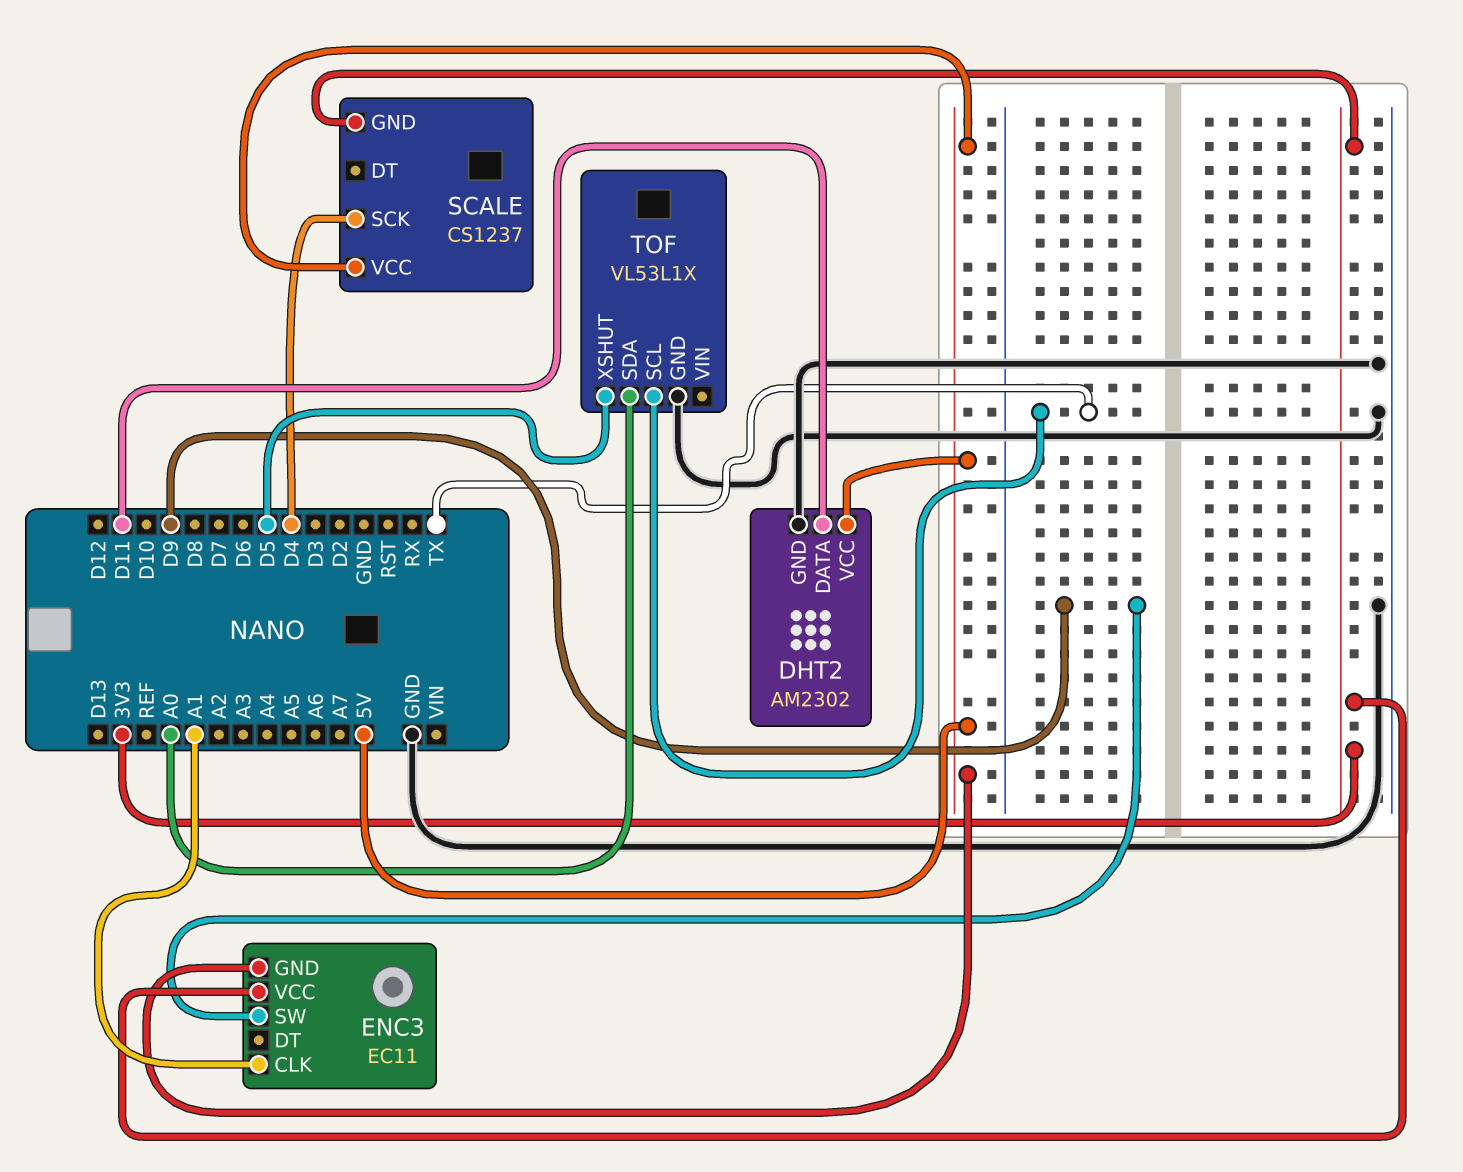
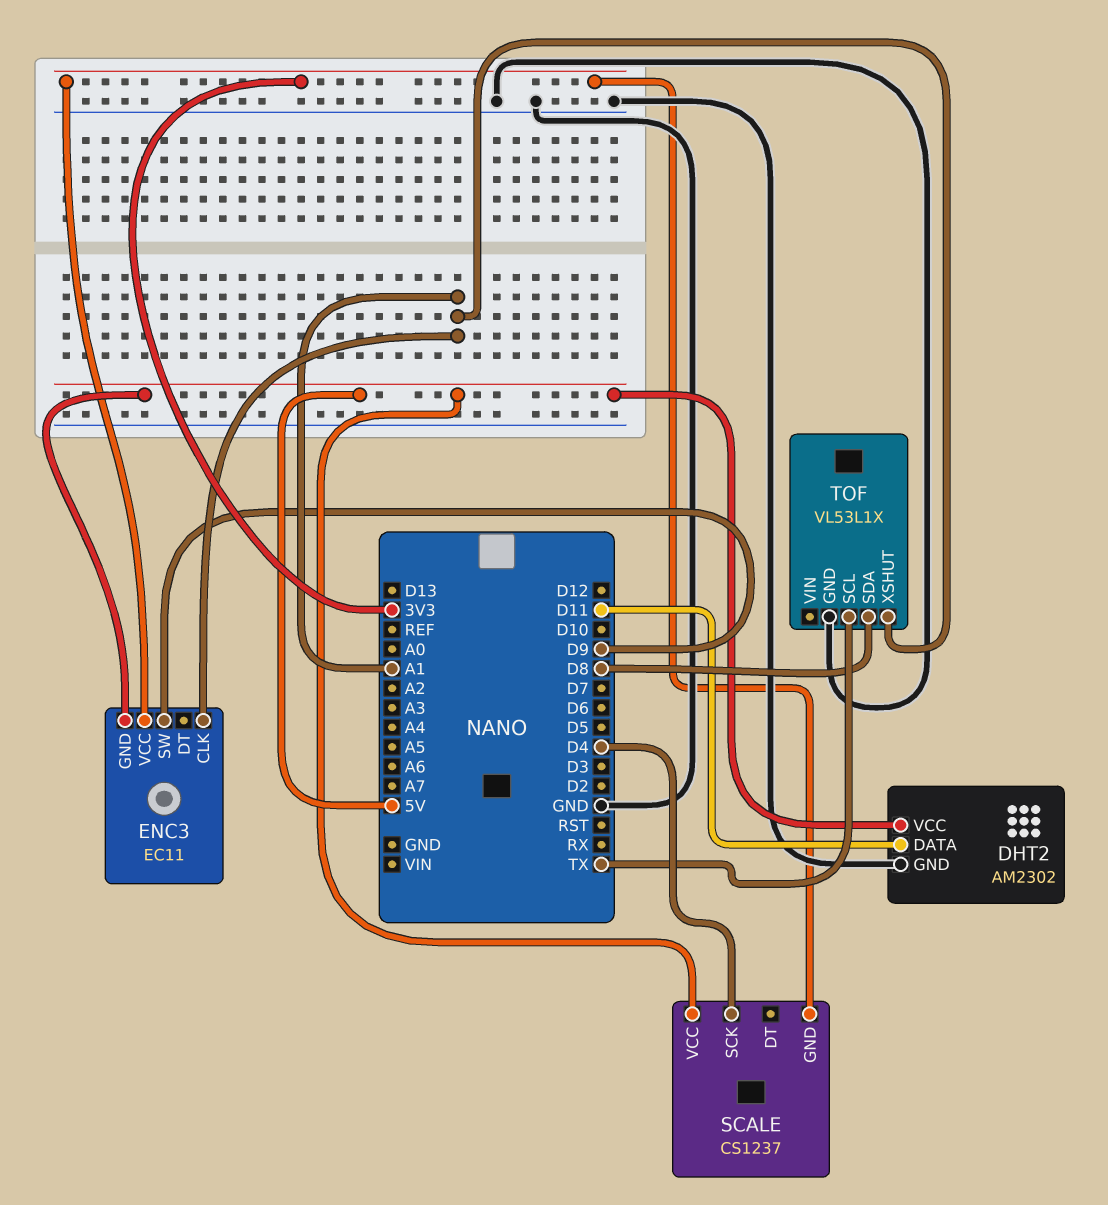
TOF pin SDA: A0 -> D8
TOF pin XSHUT: D5 -> A1

